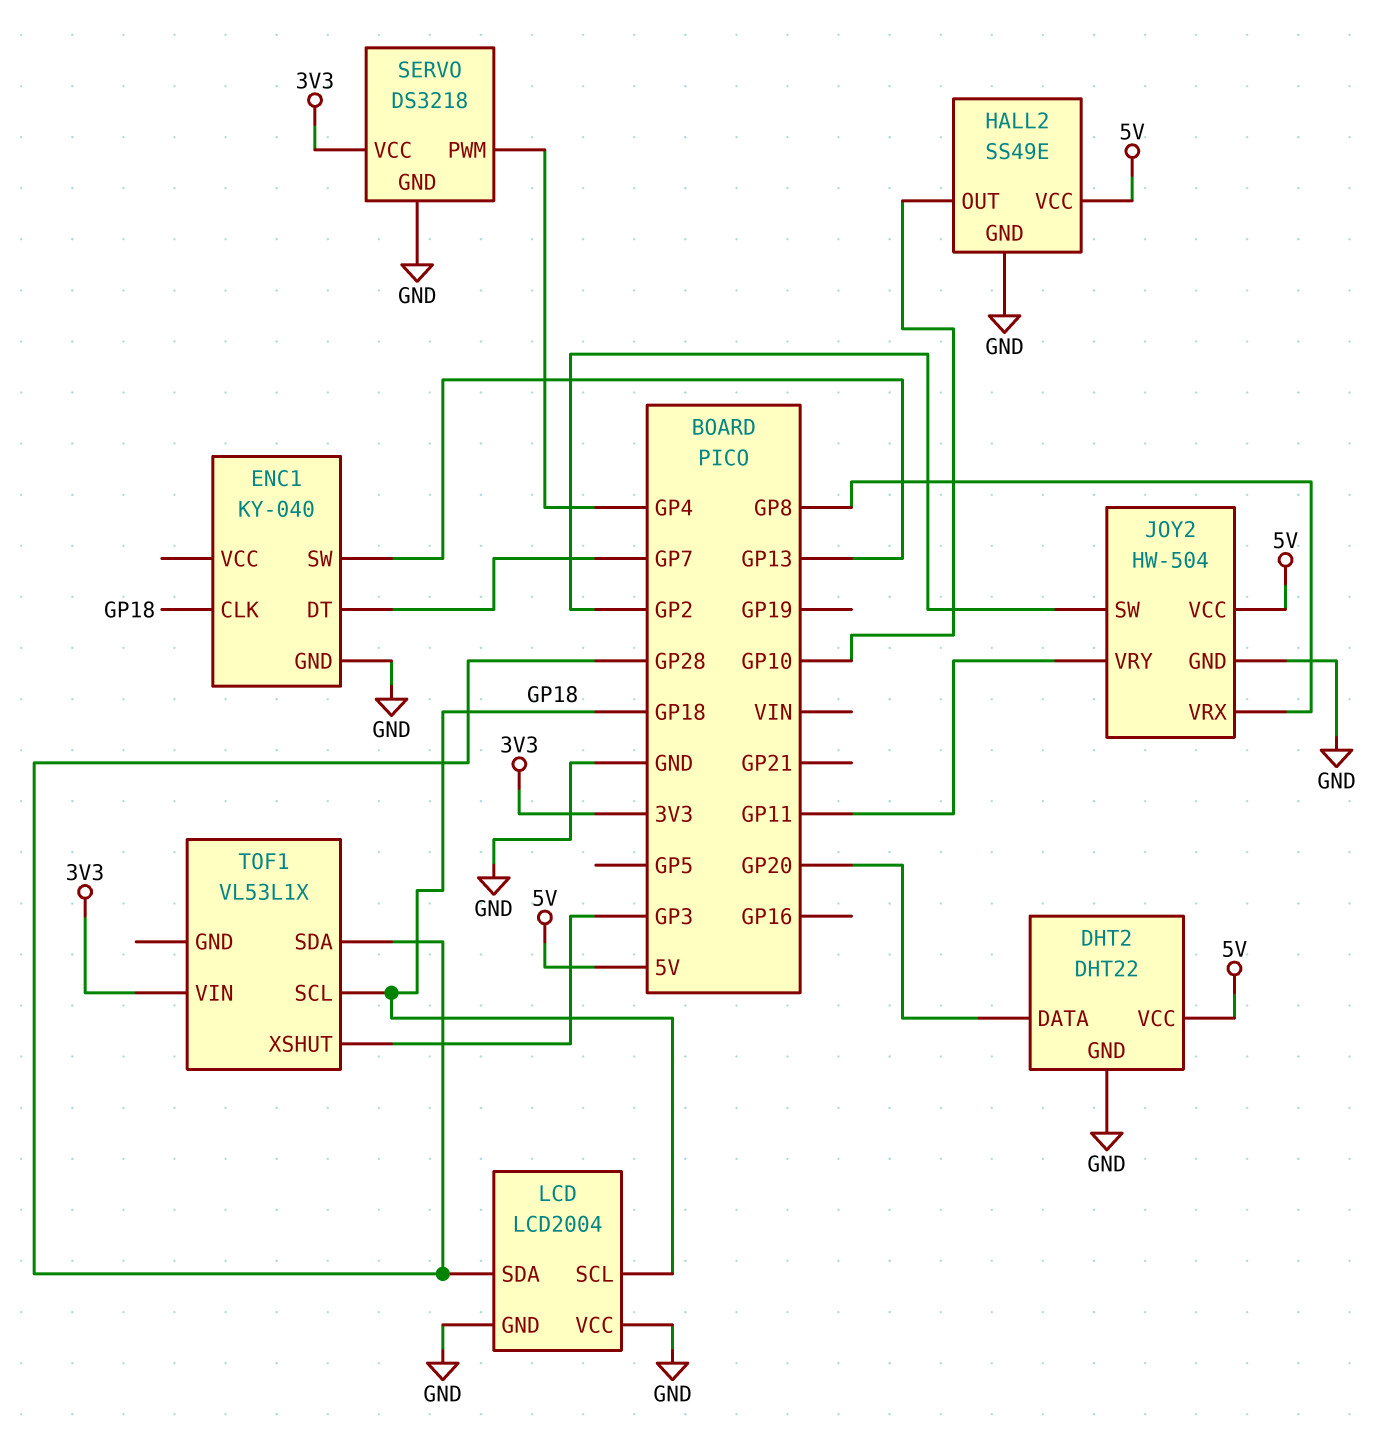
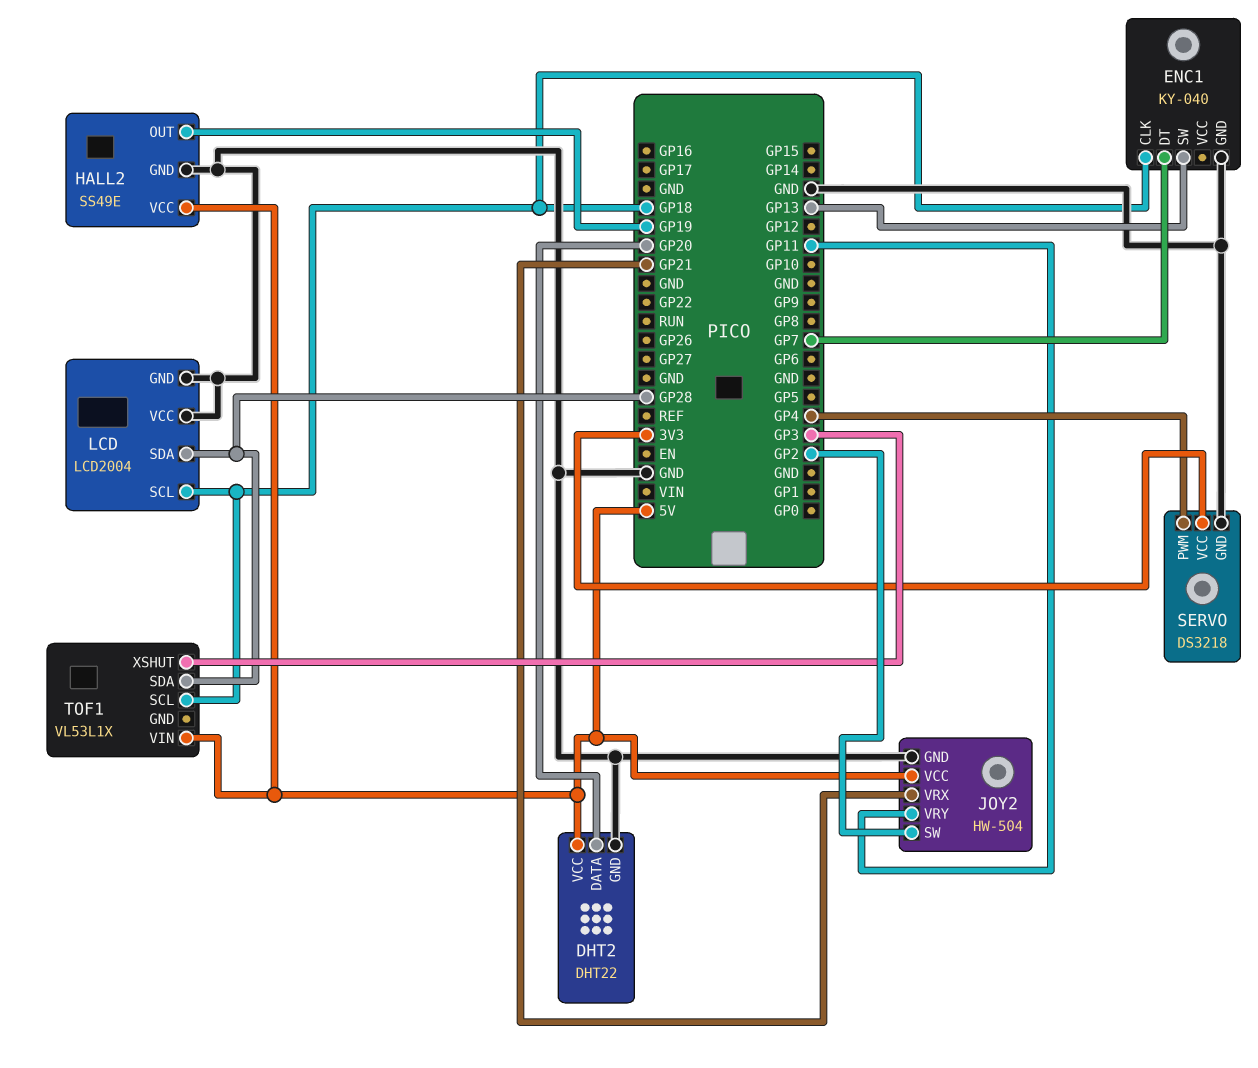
HALL2 pin OUT: GP10 -> GP19
JOY2 pin VRX: GP8 -> GP21
TOF1 pin VIN: 3V3 -> 5V

